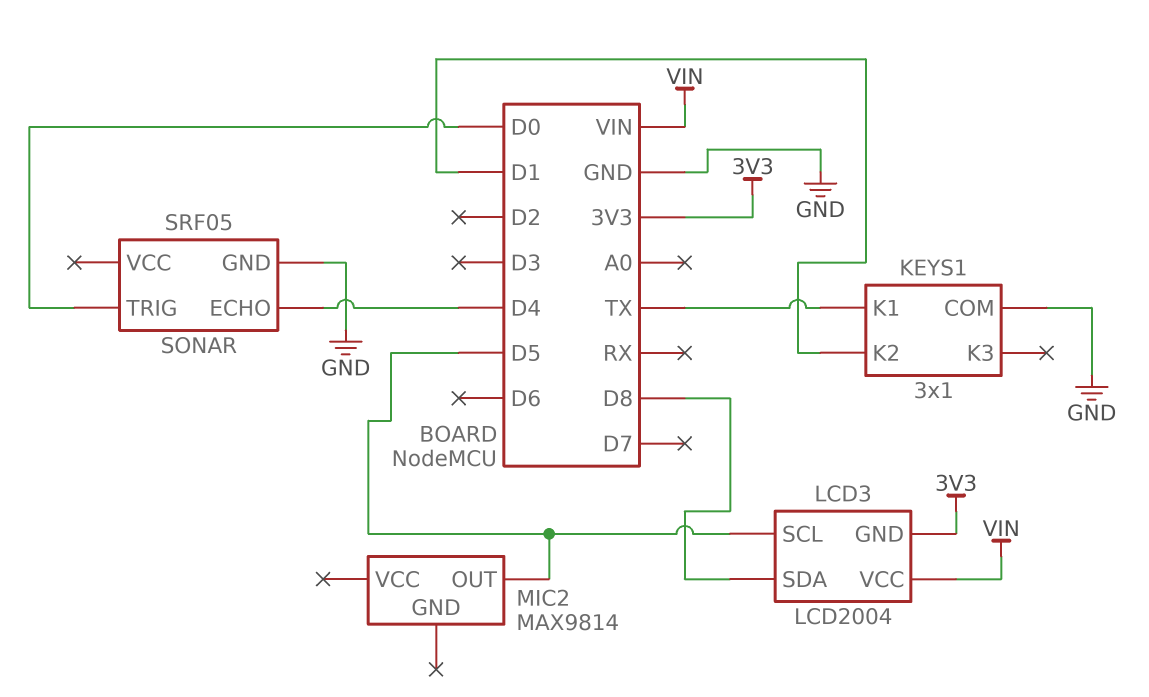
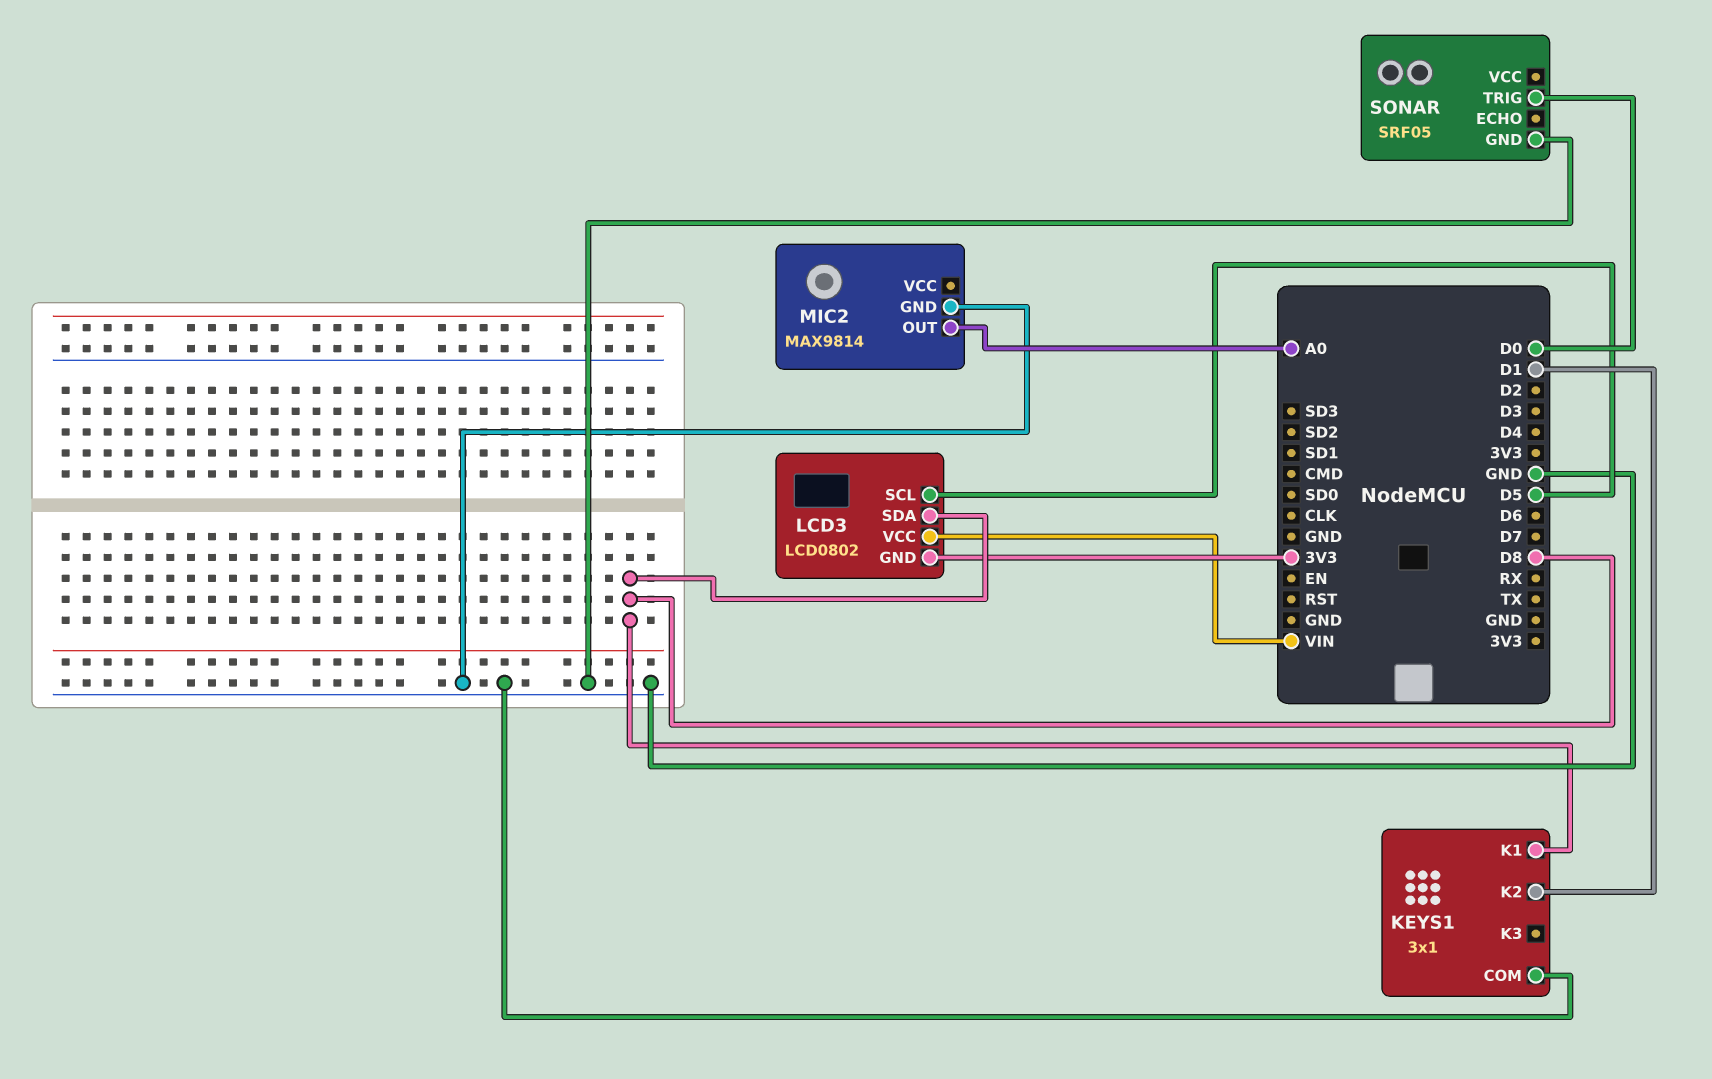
KEYS1 pin K1: TX -> D8
LCD3: LCD2004 -> LCD0802
MIC2 pin GND: none -> GND
MIC2 pin OUT: D5 -> A0
SONAR pin ECHO: D4 -> none

